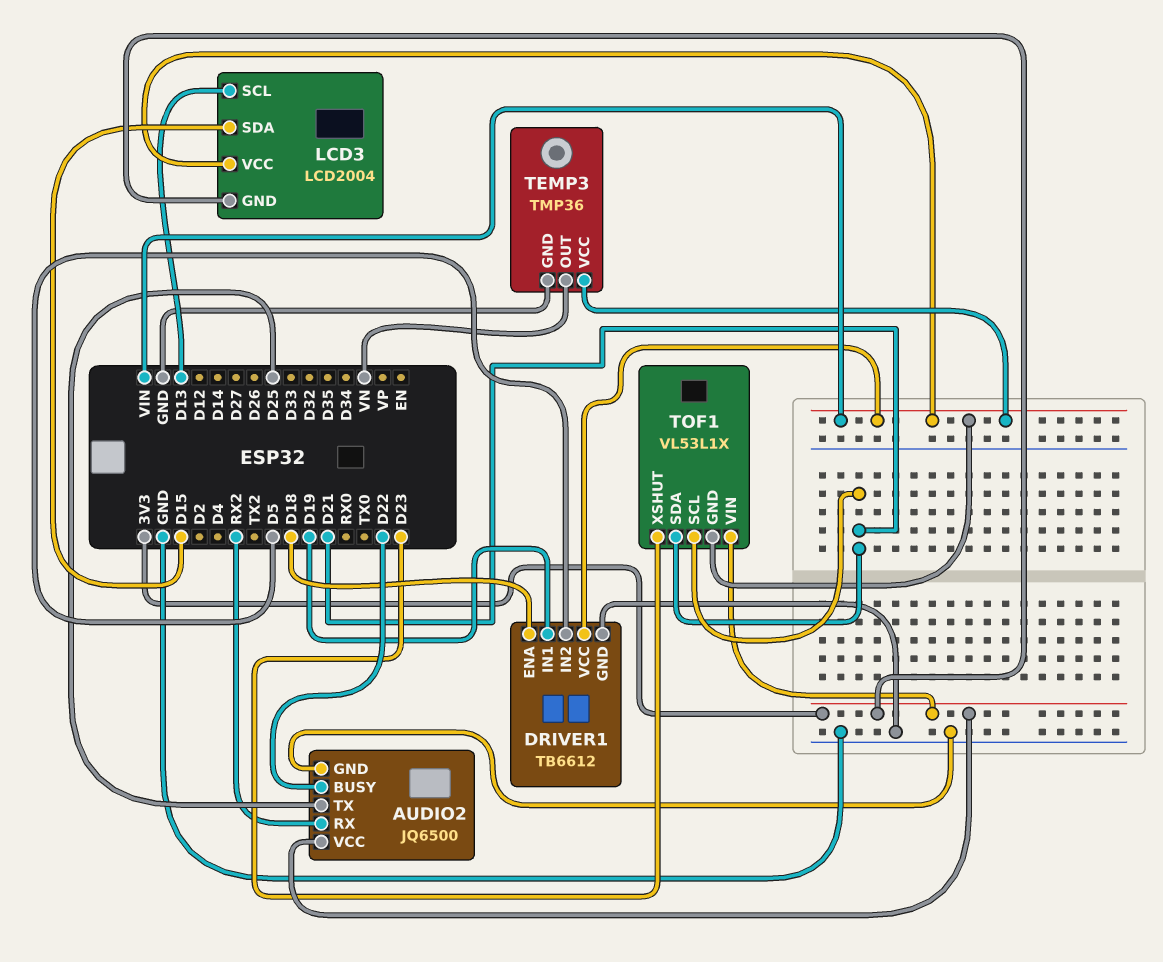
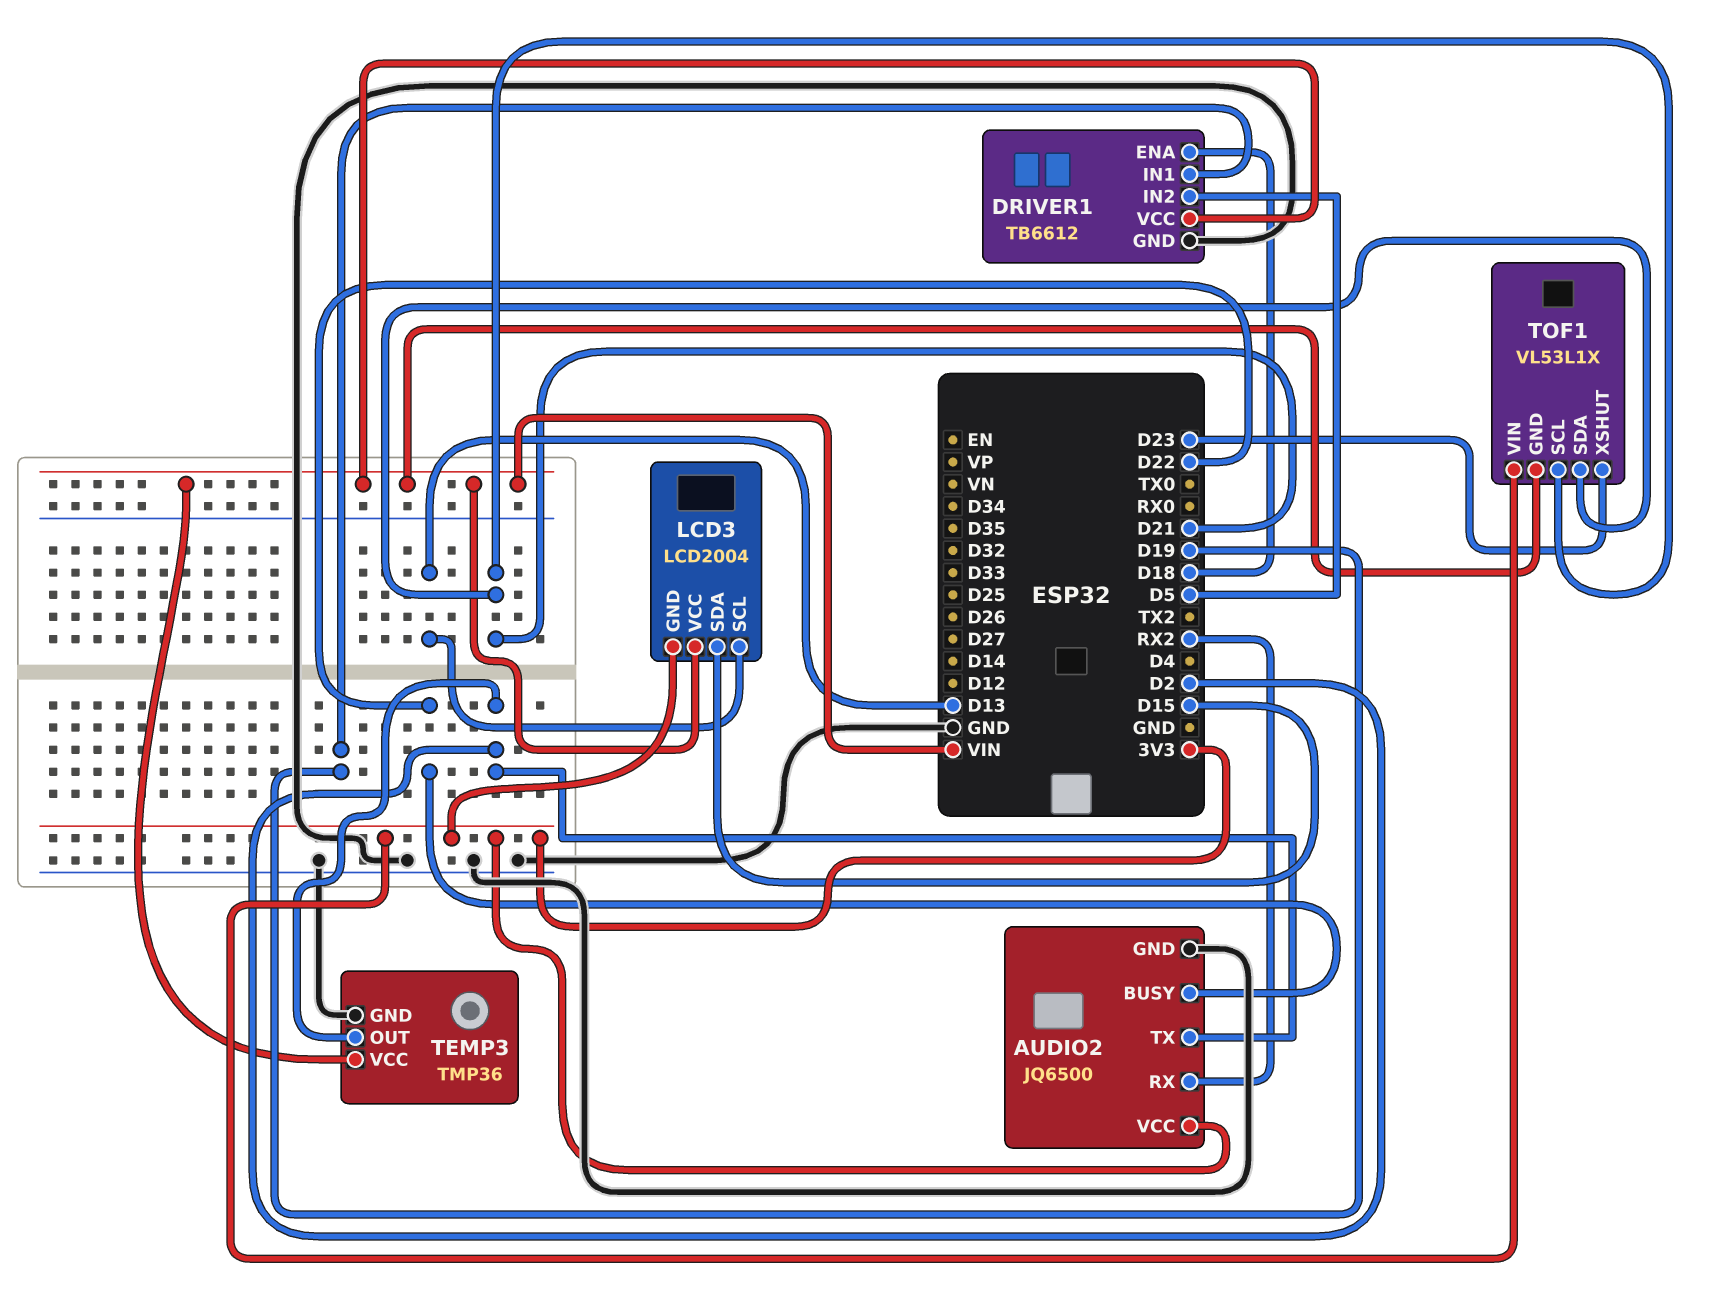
AUDIO2 pin TX: D25 -> D2
TEMP3 pin OUT: VN -> D2

